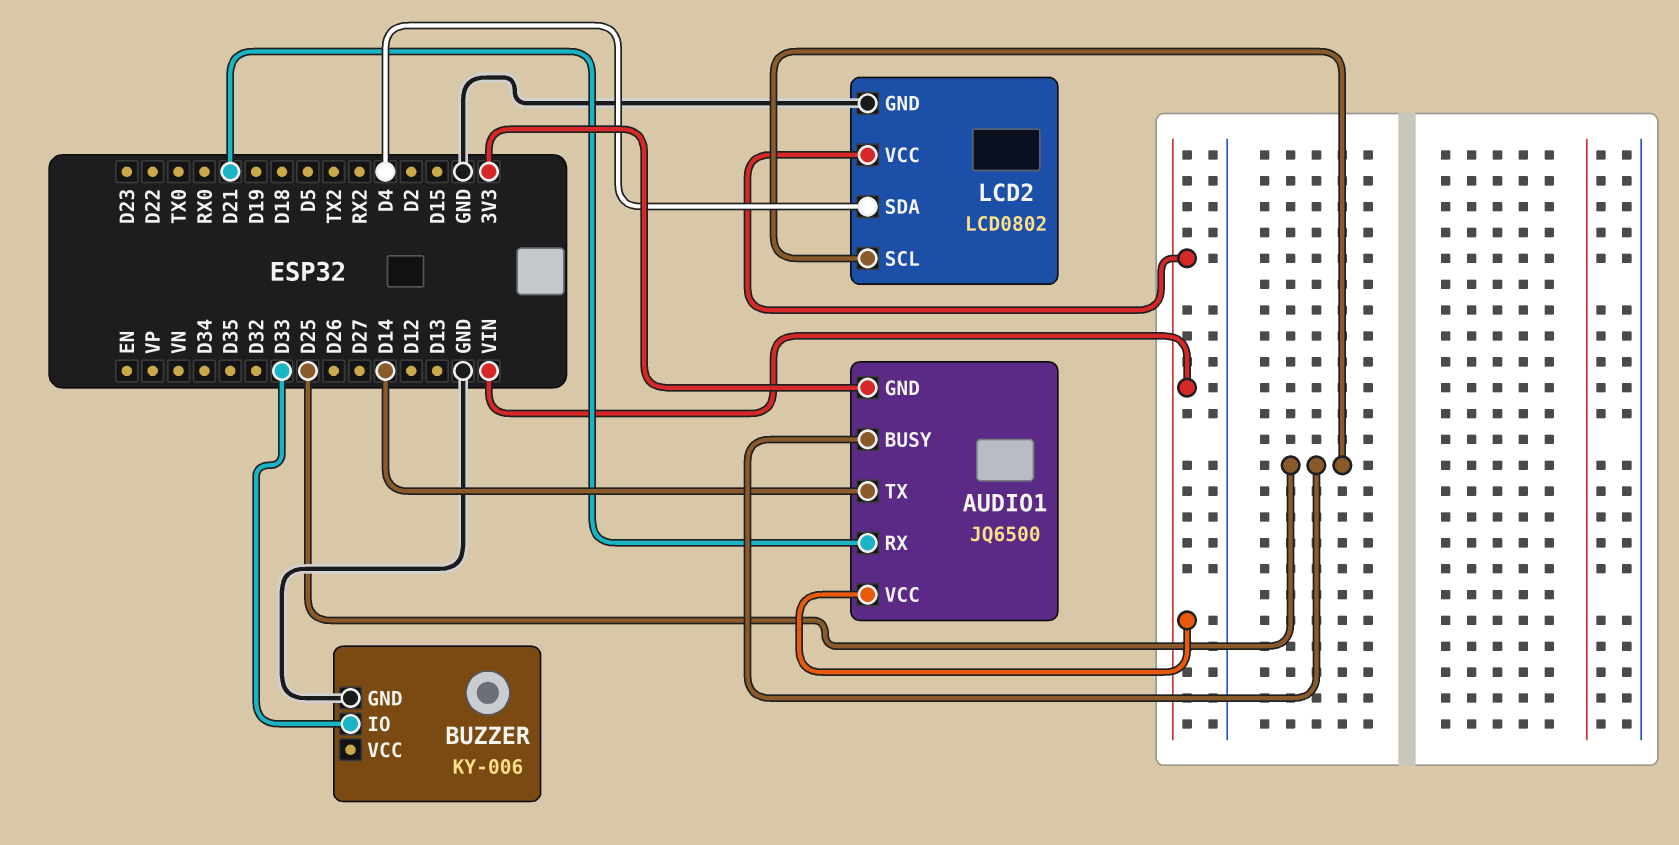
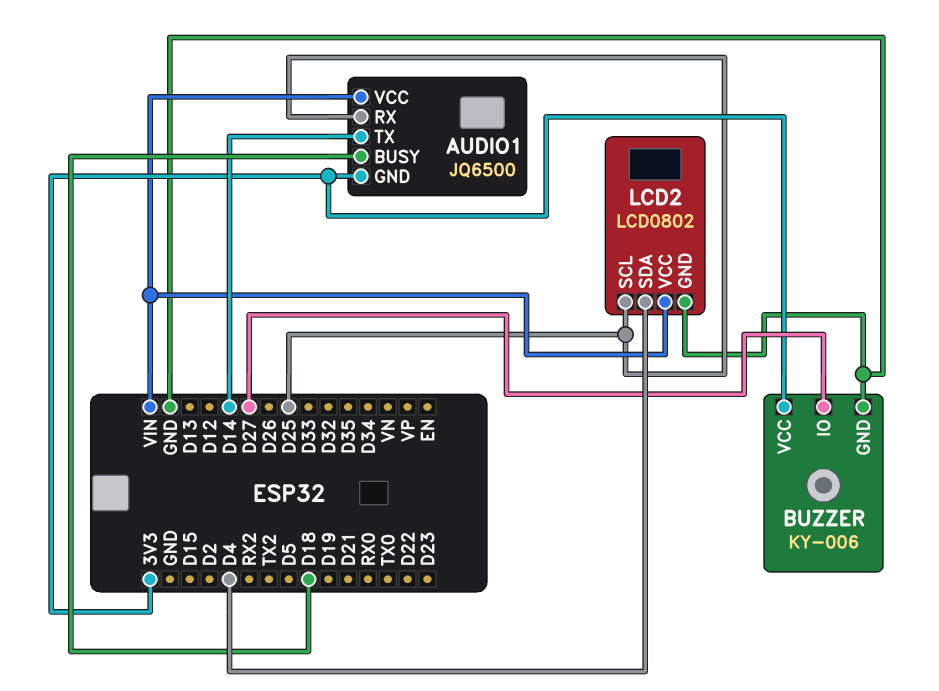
AUDIO1 pin BUSY: D25 -> D18
AUDIO1 pin RX: D21 -> D25
BUZZER pin IO: D33 -> D27
BUZZER pin VCC: none -> 3V3

